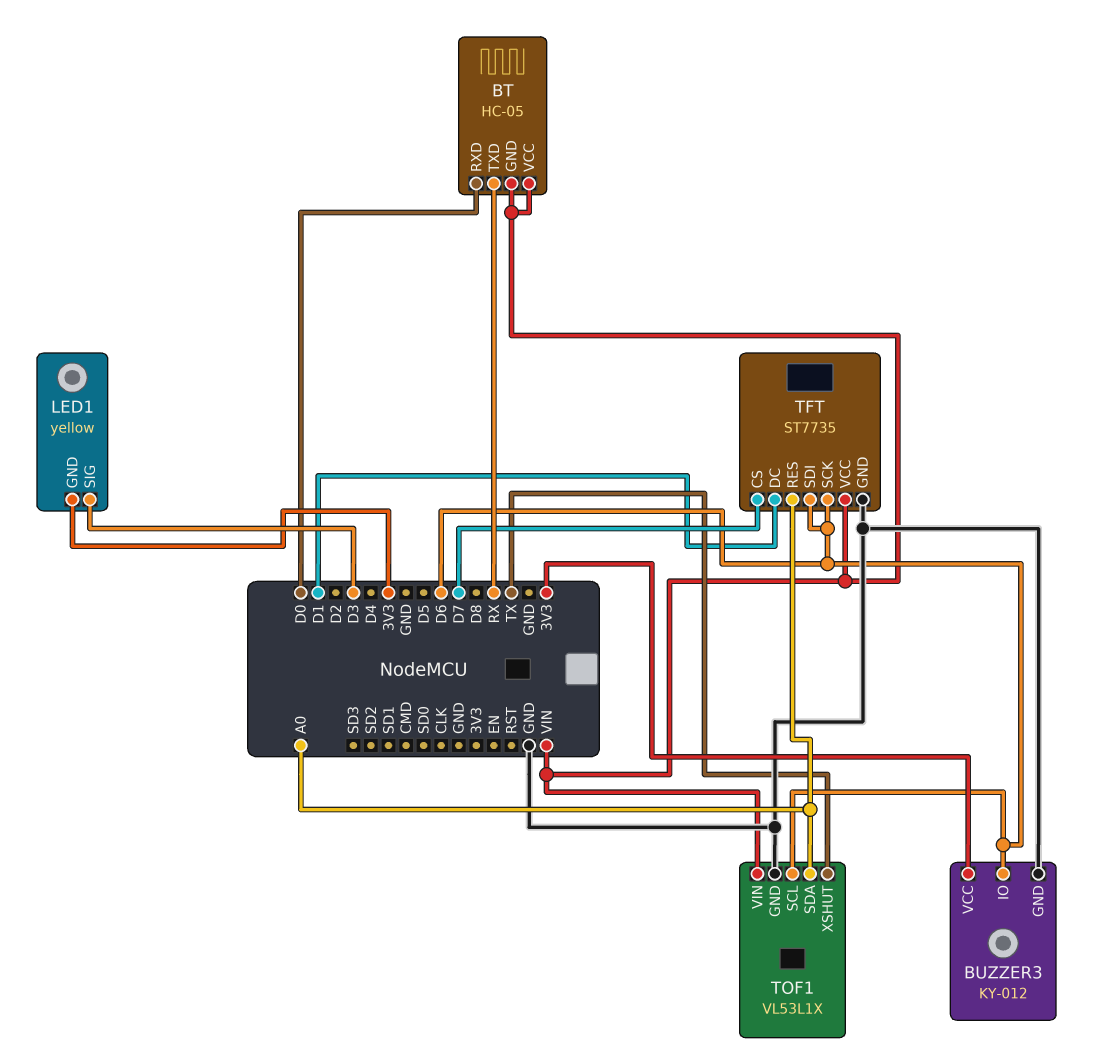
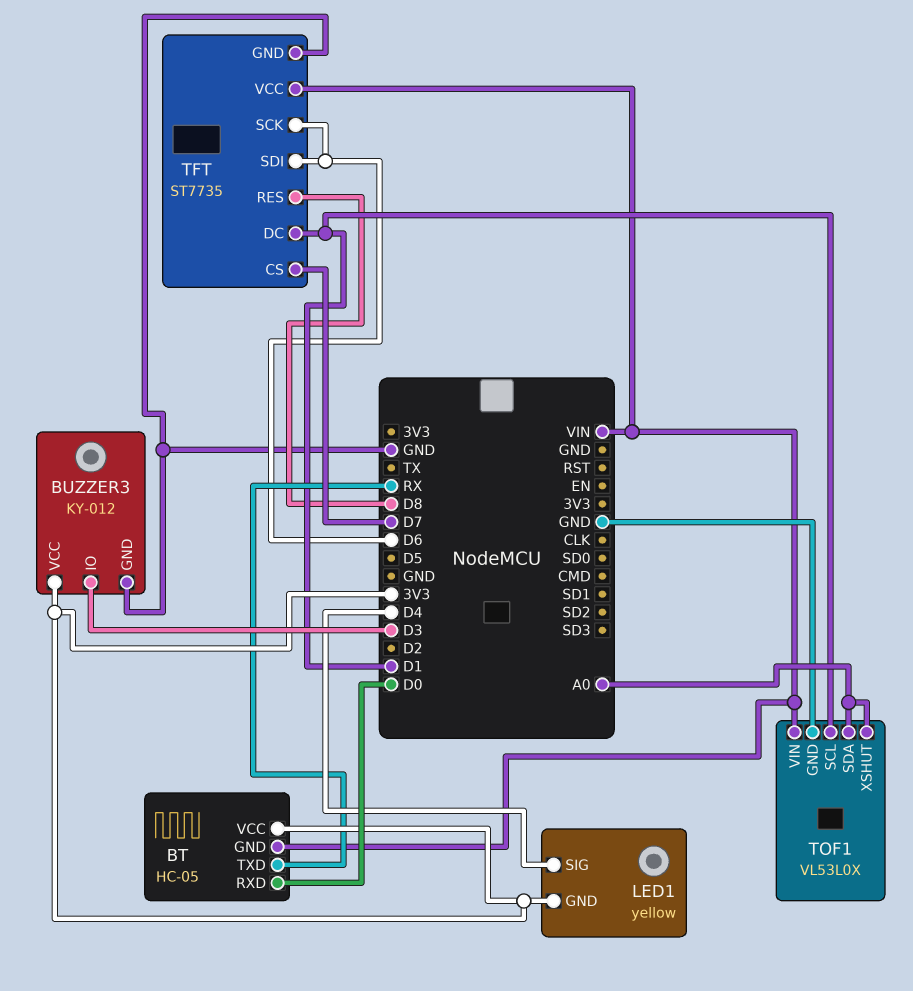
BT pin VCC: VIN -> 3V3
BUZZER3 pin IO: D6 -> D3
LED1 pin SIG: D3 -> D4
TFT pin RES: A0 -> D8
TOF1: VL53L1X -> VL53L0X
TOF1 pin SCL: D6 -> D1
TOF1 pin XSHUT: TX -> A0

